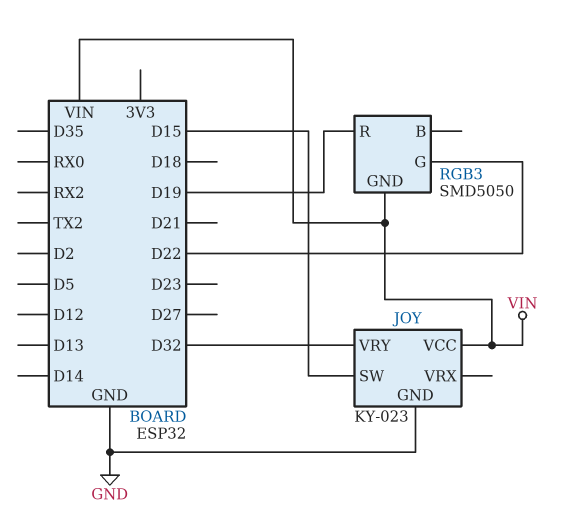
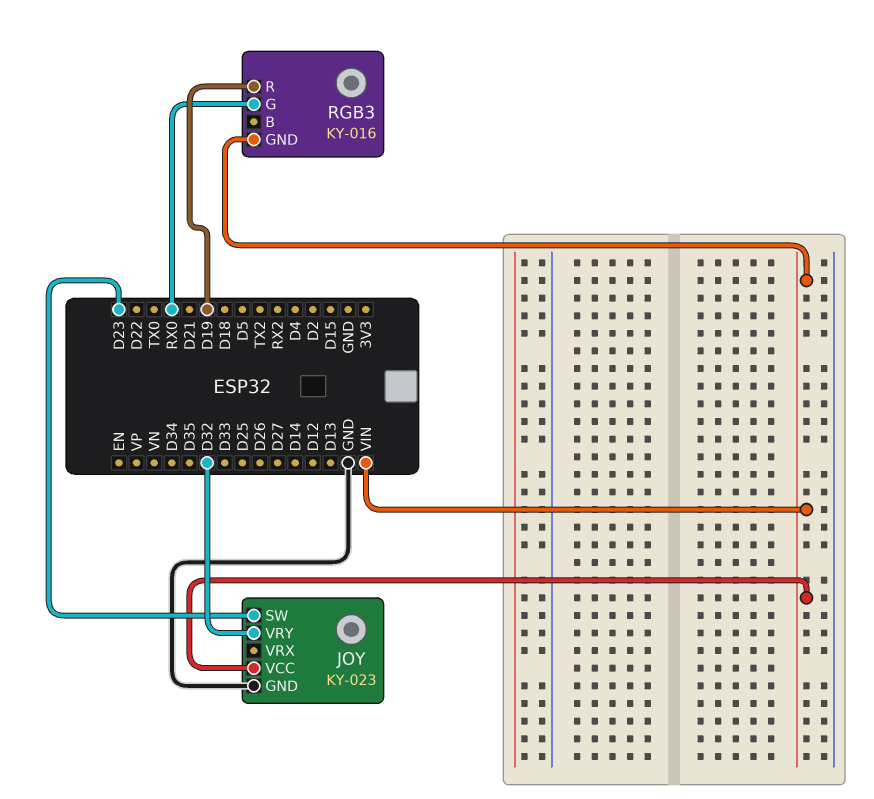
JOY pin SW: D15 -> D23
RGB3: SMD5050 -> KY-016
RGB3 pin G: D22 -> RX0

